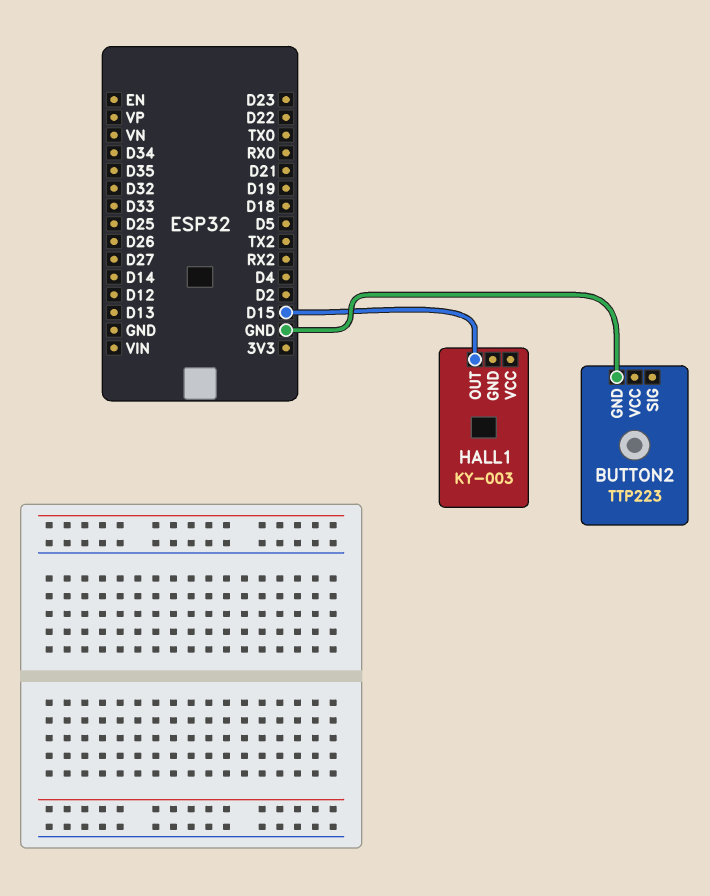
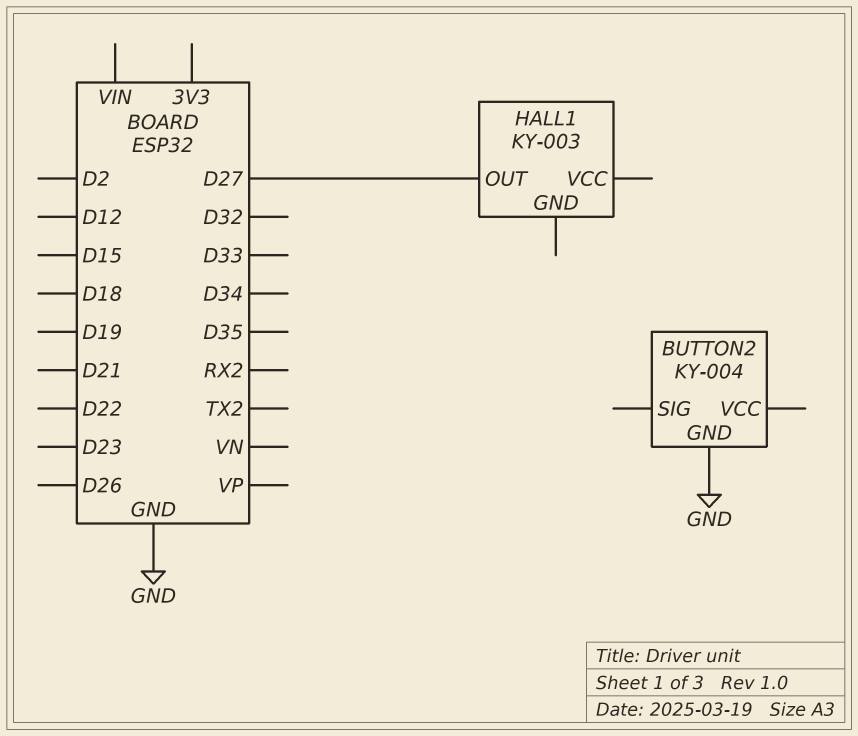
BUTTON2: TTP223 -> KY-004
HALL1 pin OUT: D15 -> D27

